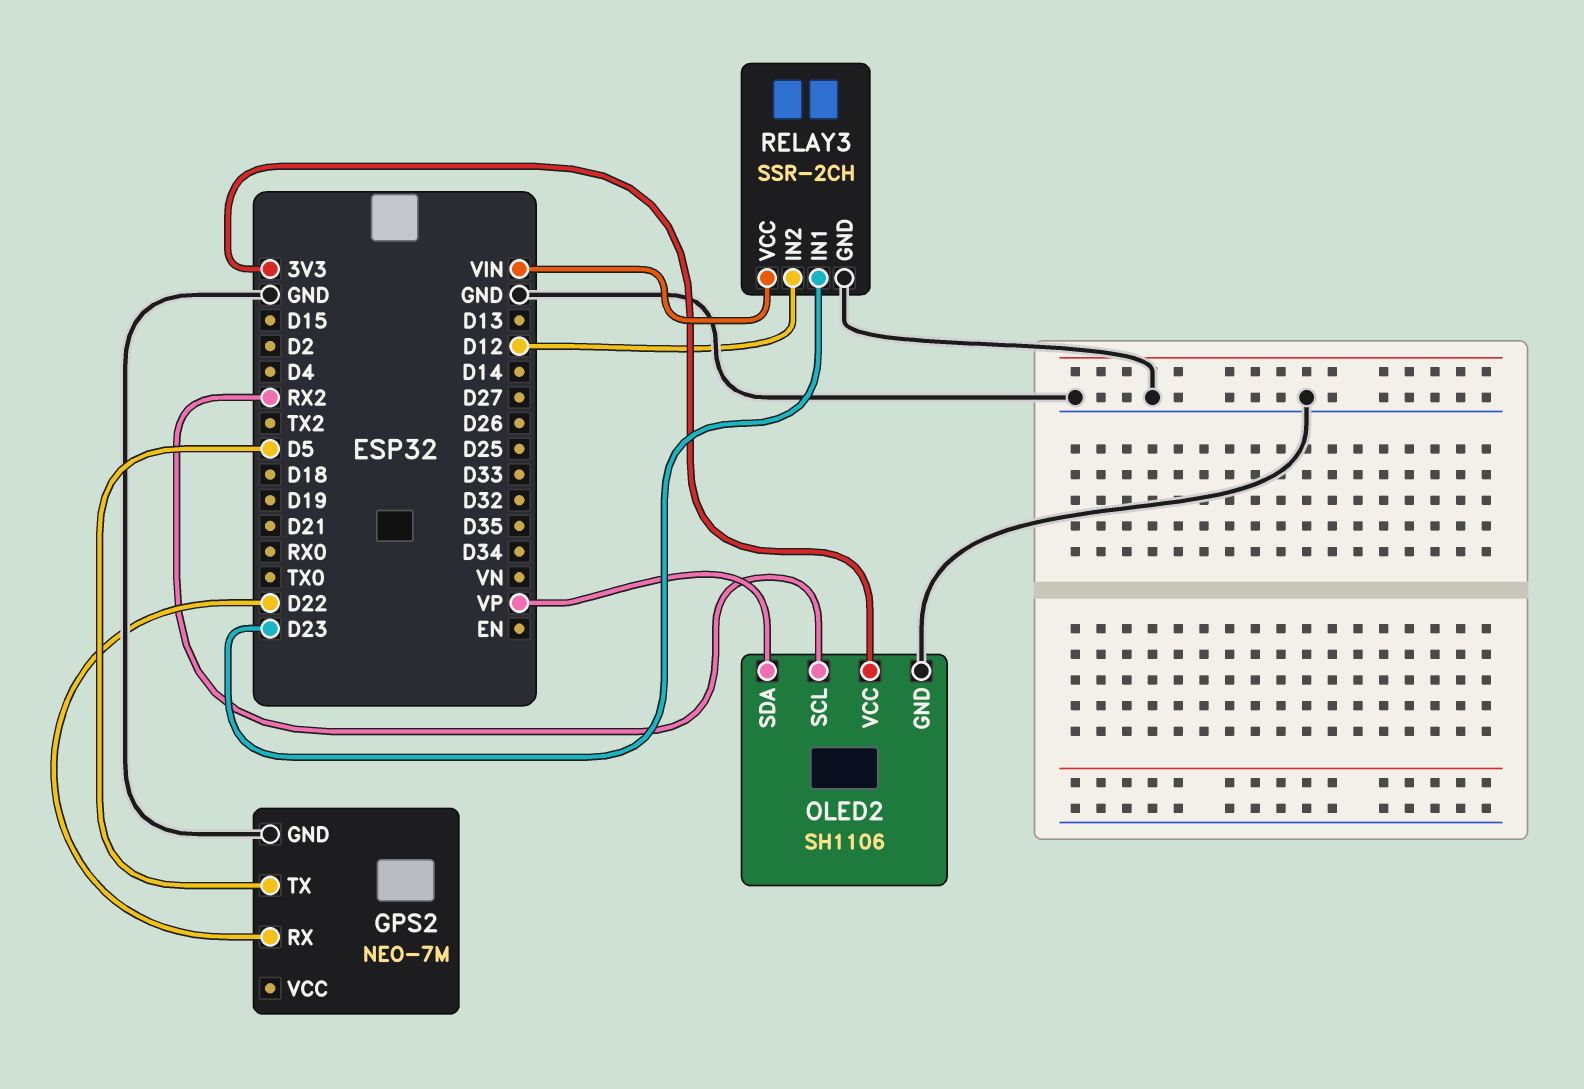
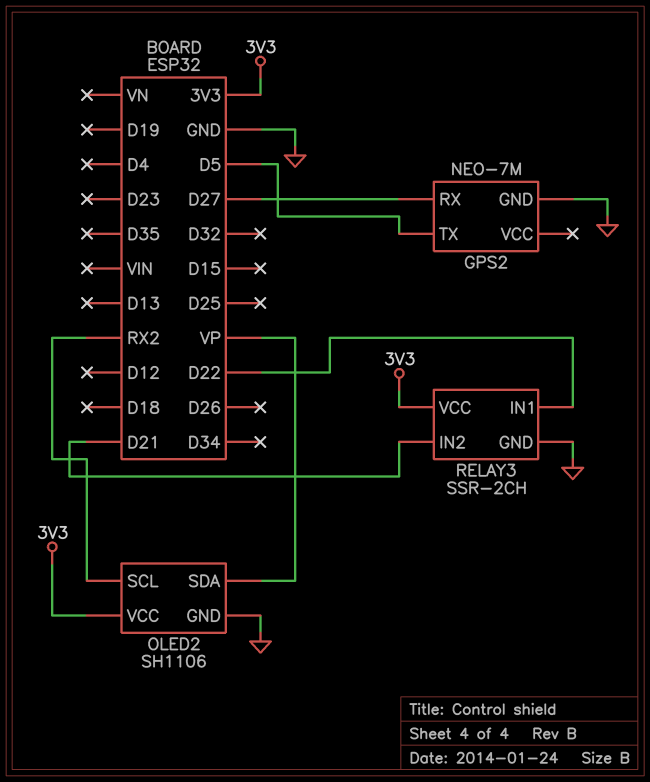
GPS2 pin RX: D22 -> D27
RELAY3 pin IN1: D23 -> D22
RELAY3 pin IN2: D12 -> D21
RELAY3 pin VCC: VIN -> 3V3

